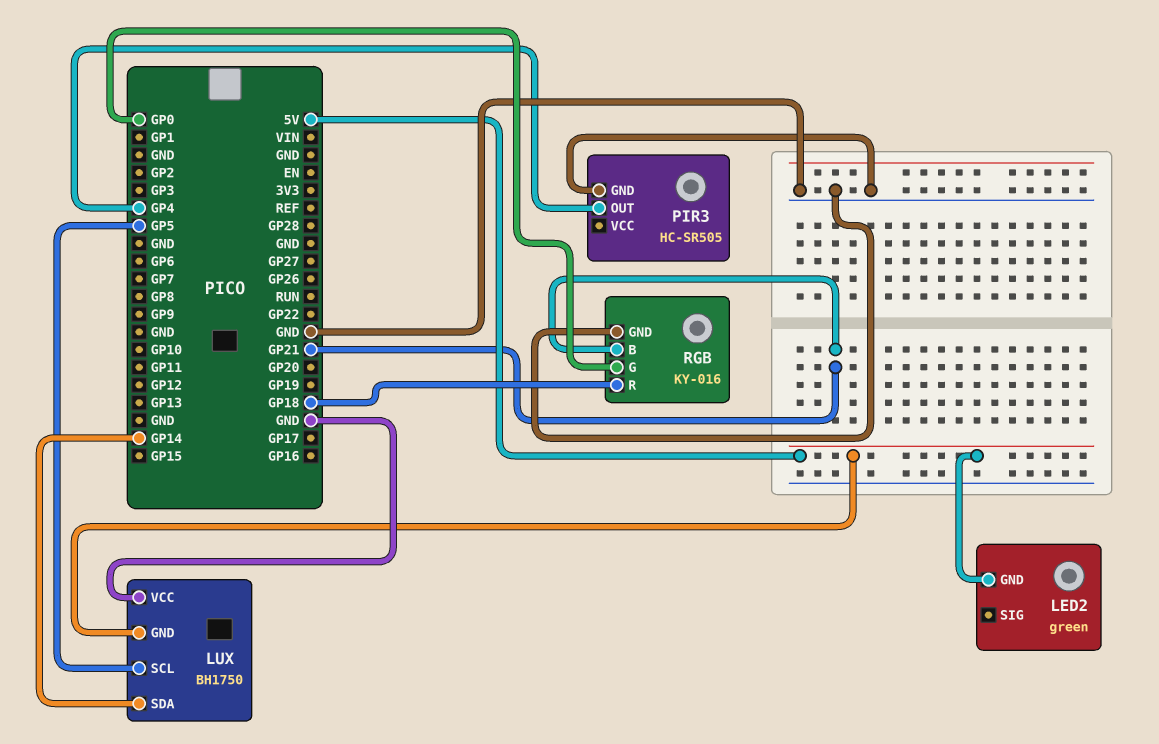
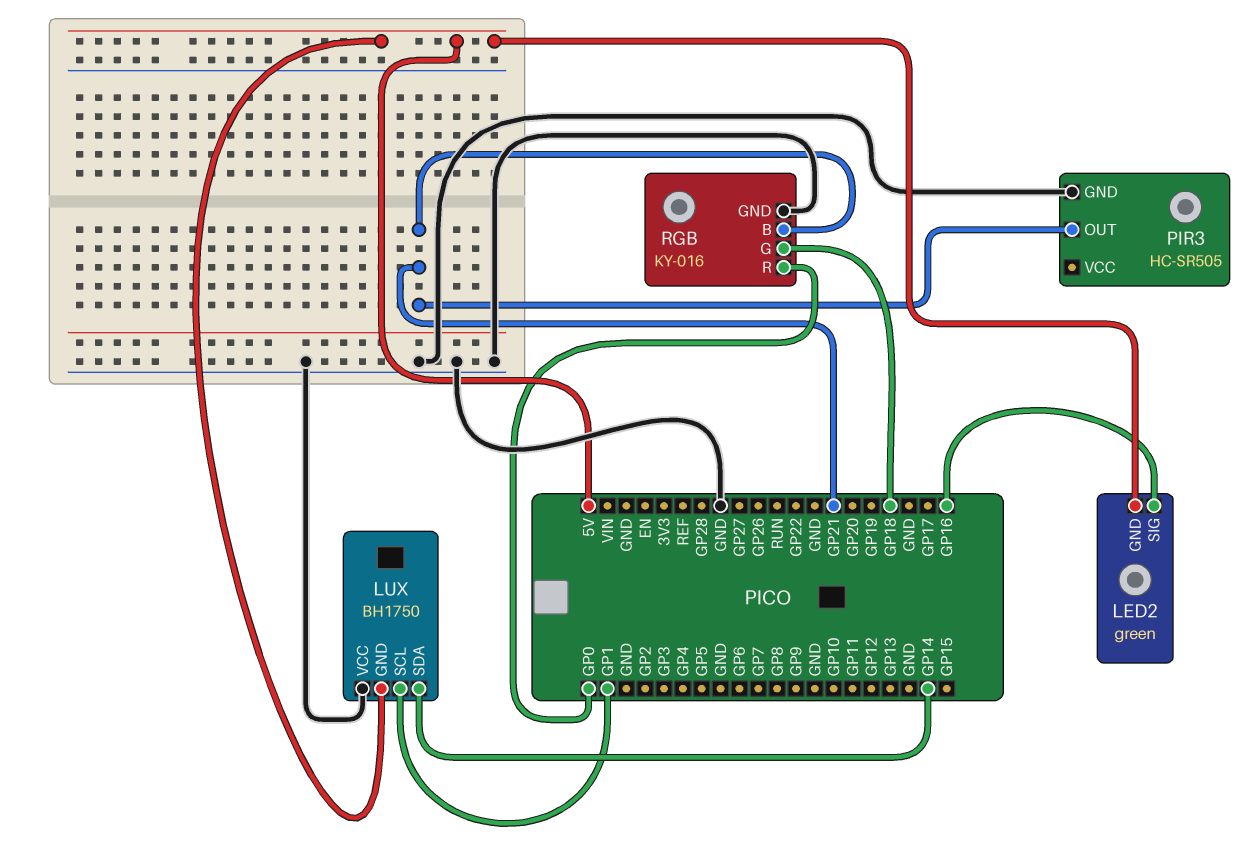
LED2 pin SIG: none -> GP16
LUX pin SCL: GP5 -> GP1
PIR3 pin OUT: GP4 -> GP21
RGB pin G: GP0 -> GP18
RGB pin R: GP18 -> GP0

